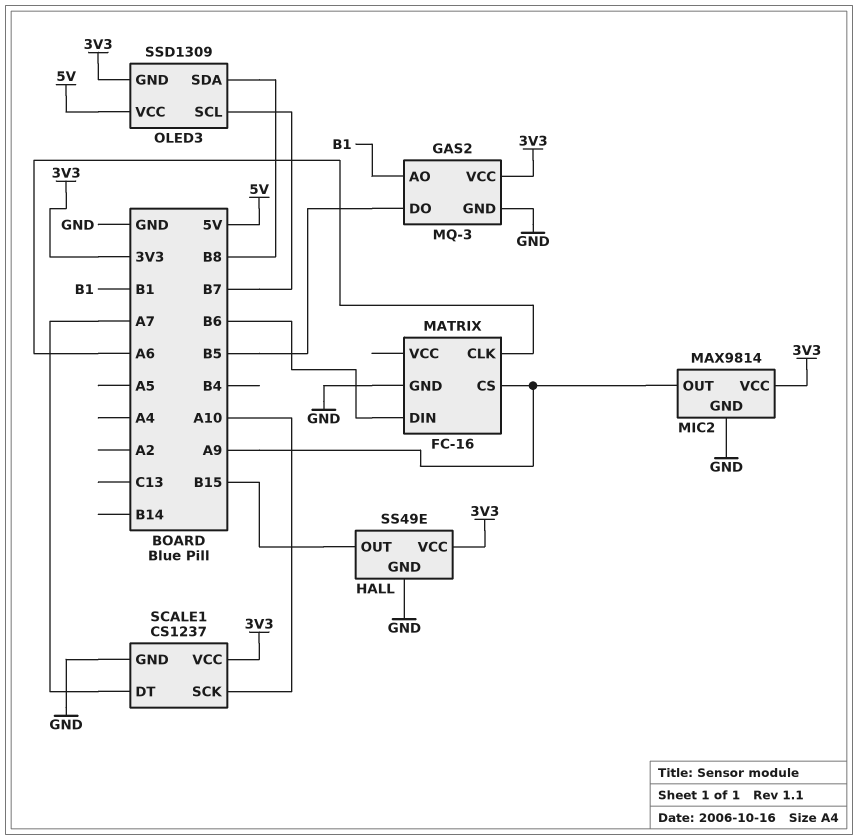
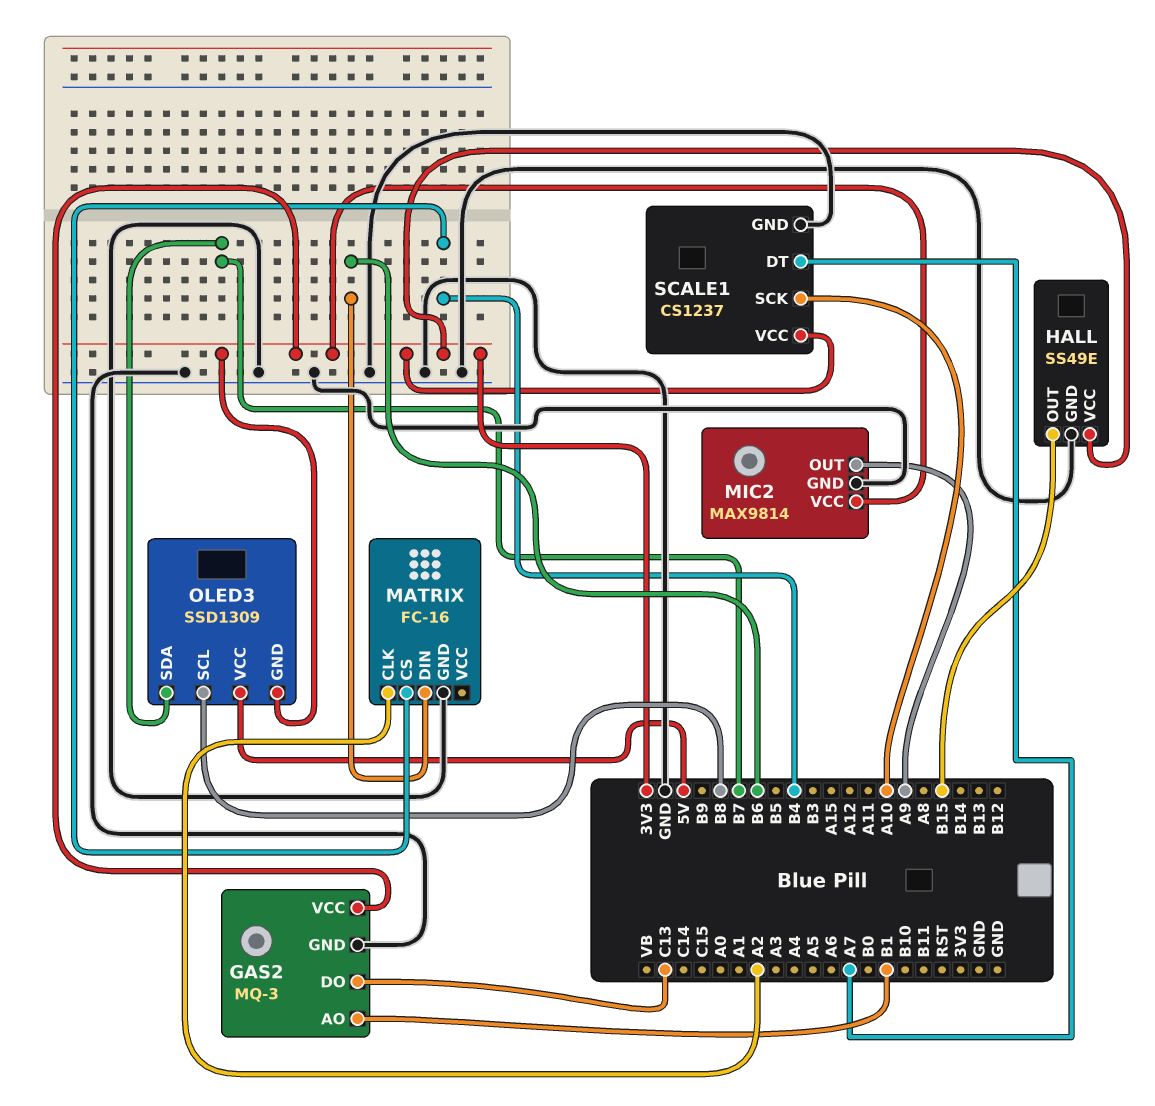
GAS2 pin DO: B5 -> C13
MATRIX pin CLK: A6 -> A2
MATRIX pin CS: A9 -> B4
OLED3 pin SCL: B7 -> B8
OLED3 pin SDA: B8 -> B7

